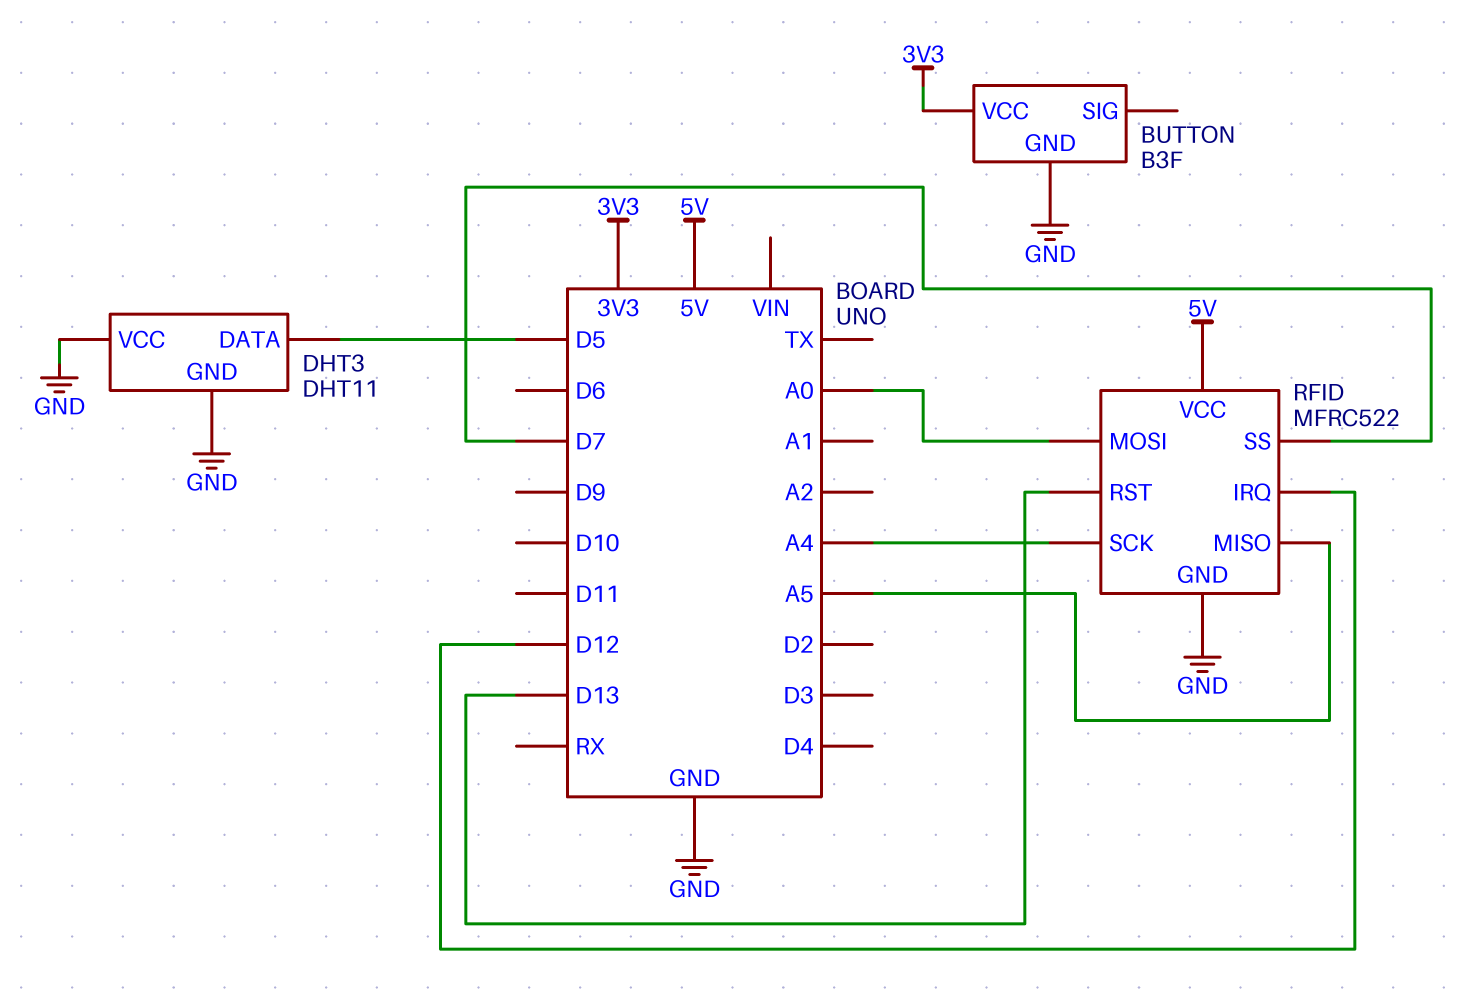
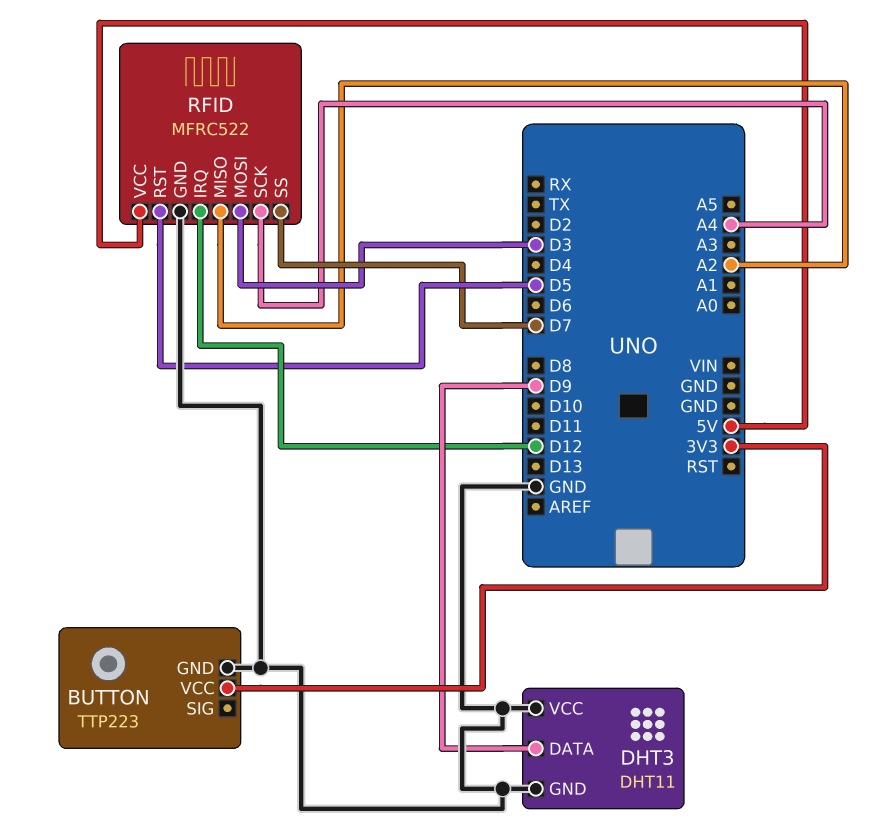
BUTTON: B3F -> TTP223
DHT3 pin DATA: D5 -> D9
RFID pin MISO: A5 -> A2
RFID pin MOSI: A0 -> D3
RFID pin RST: D13 -> D5

